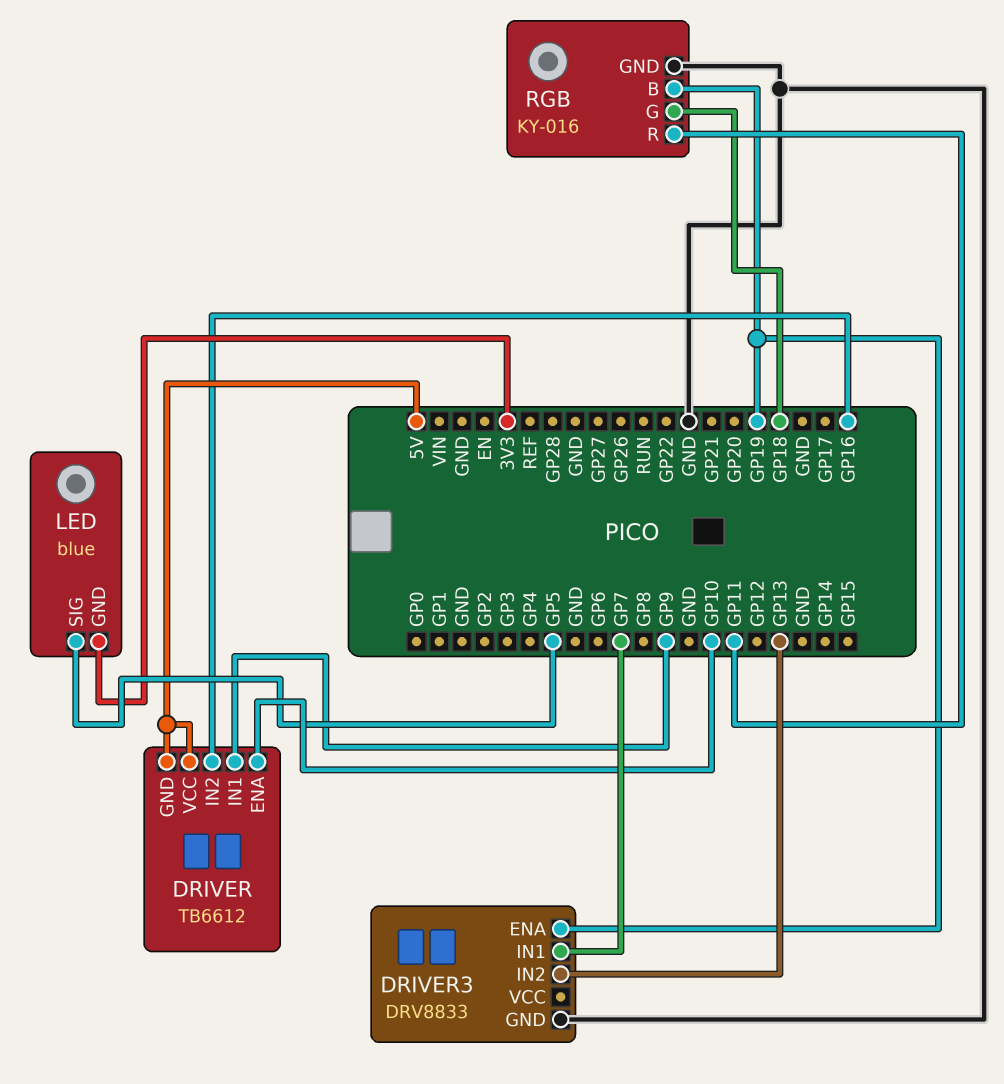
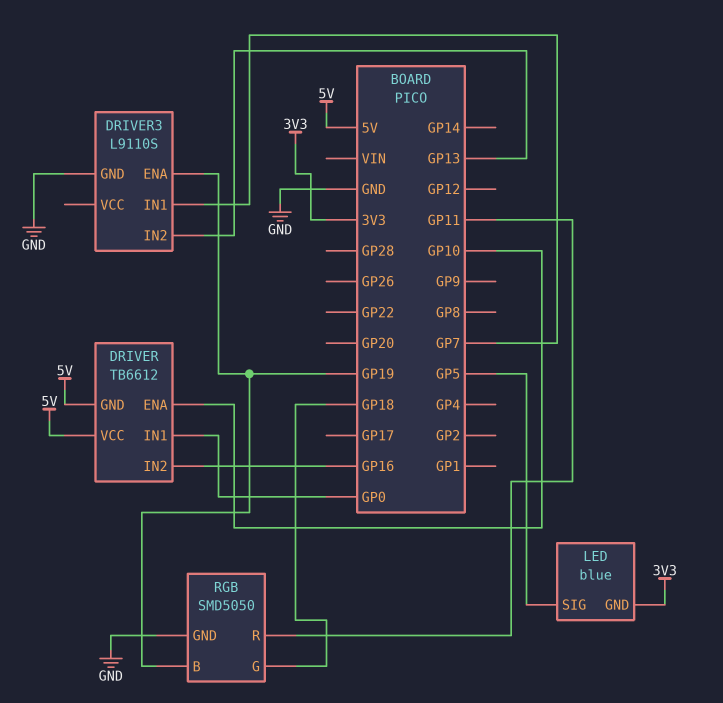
DRIVER pin IN1: GP9 -> GP0
DRIVER3: DRV8833 -> L9110S
RGB: KY-016 -> SMD5050

